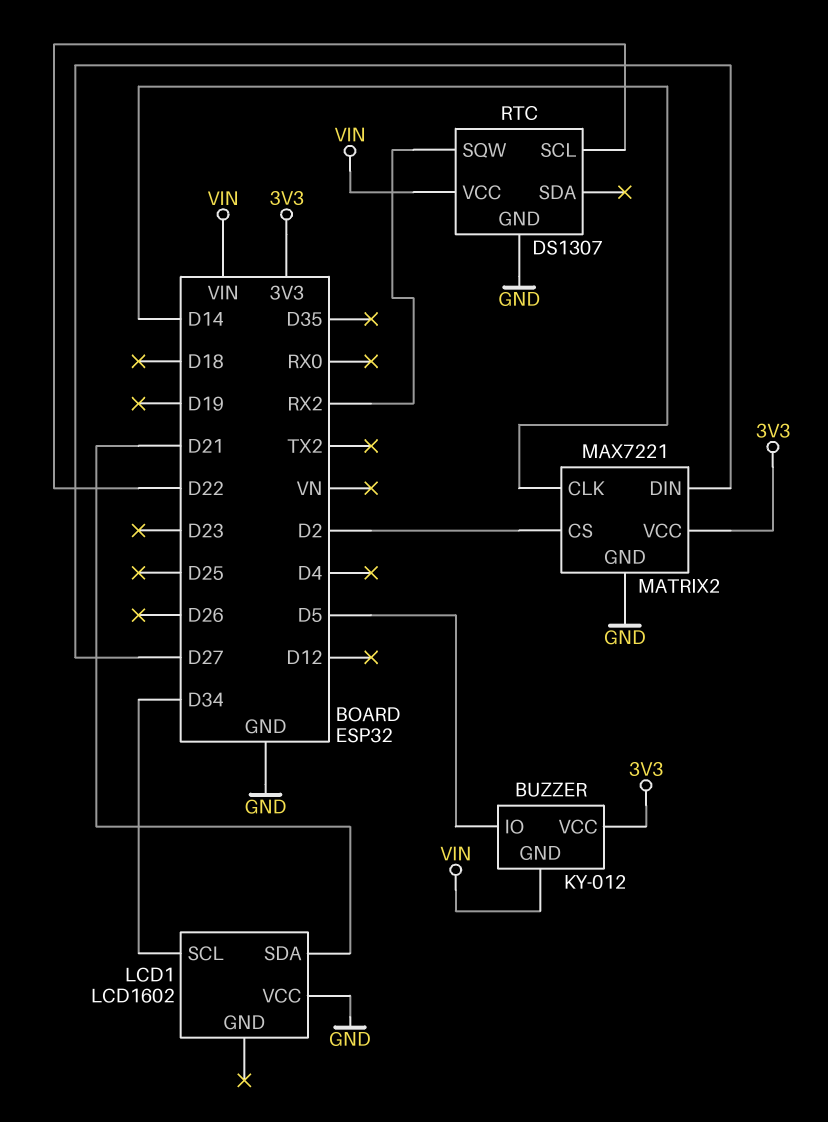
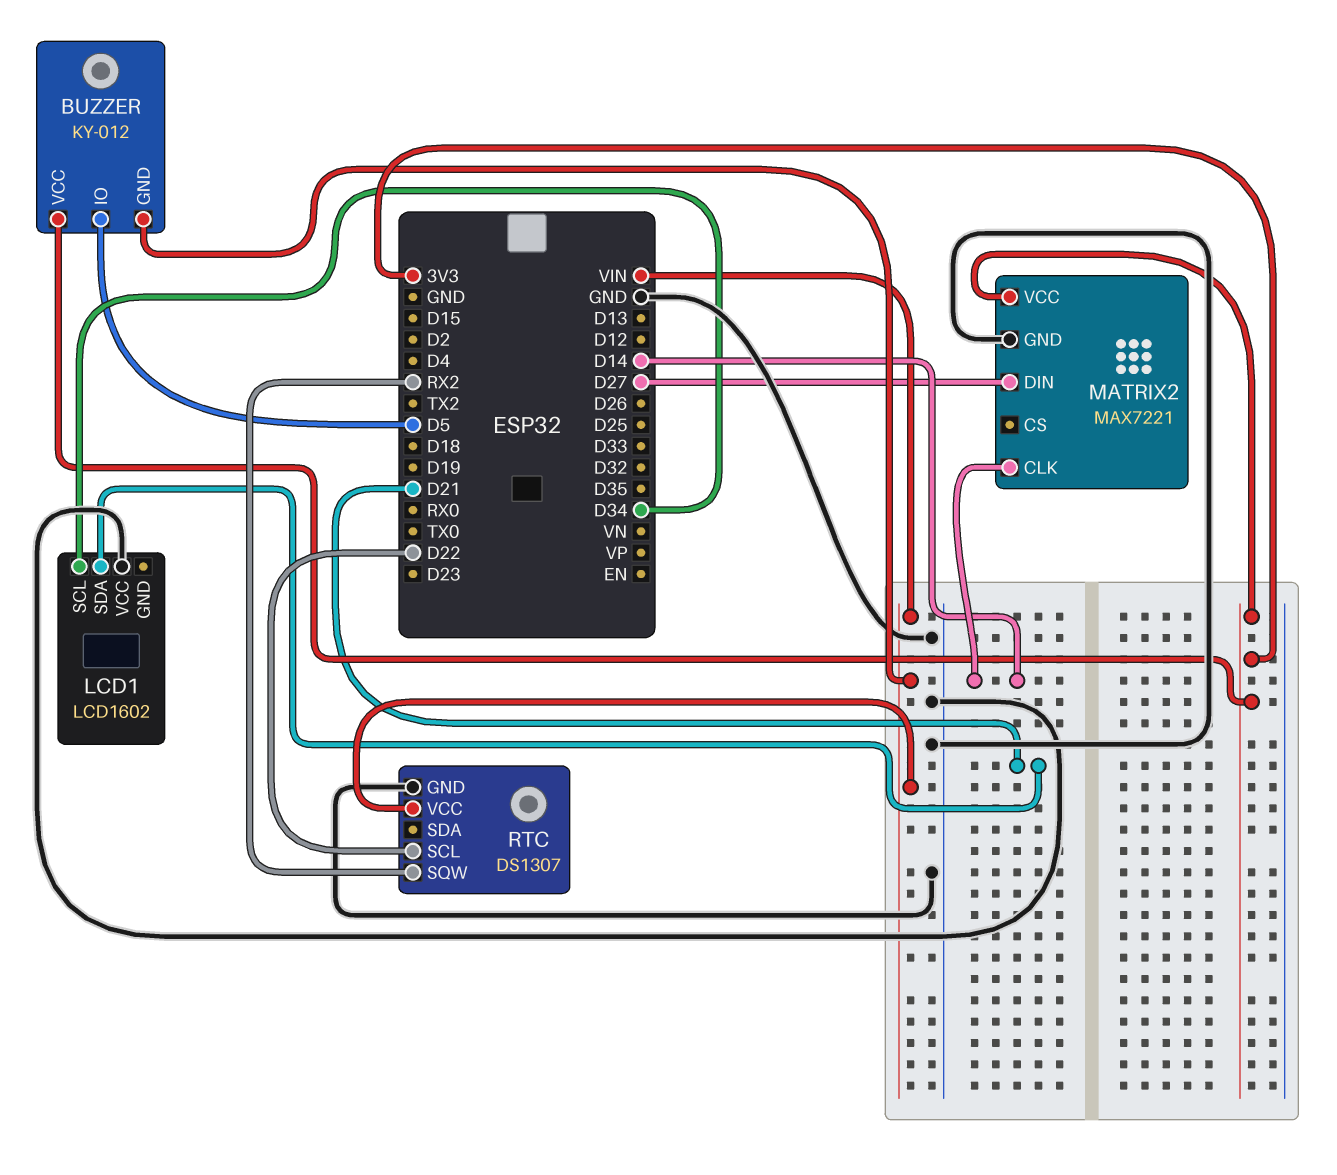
MATRIX2 pin CS: D2 -> none

